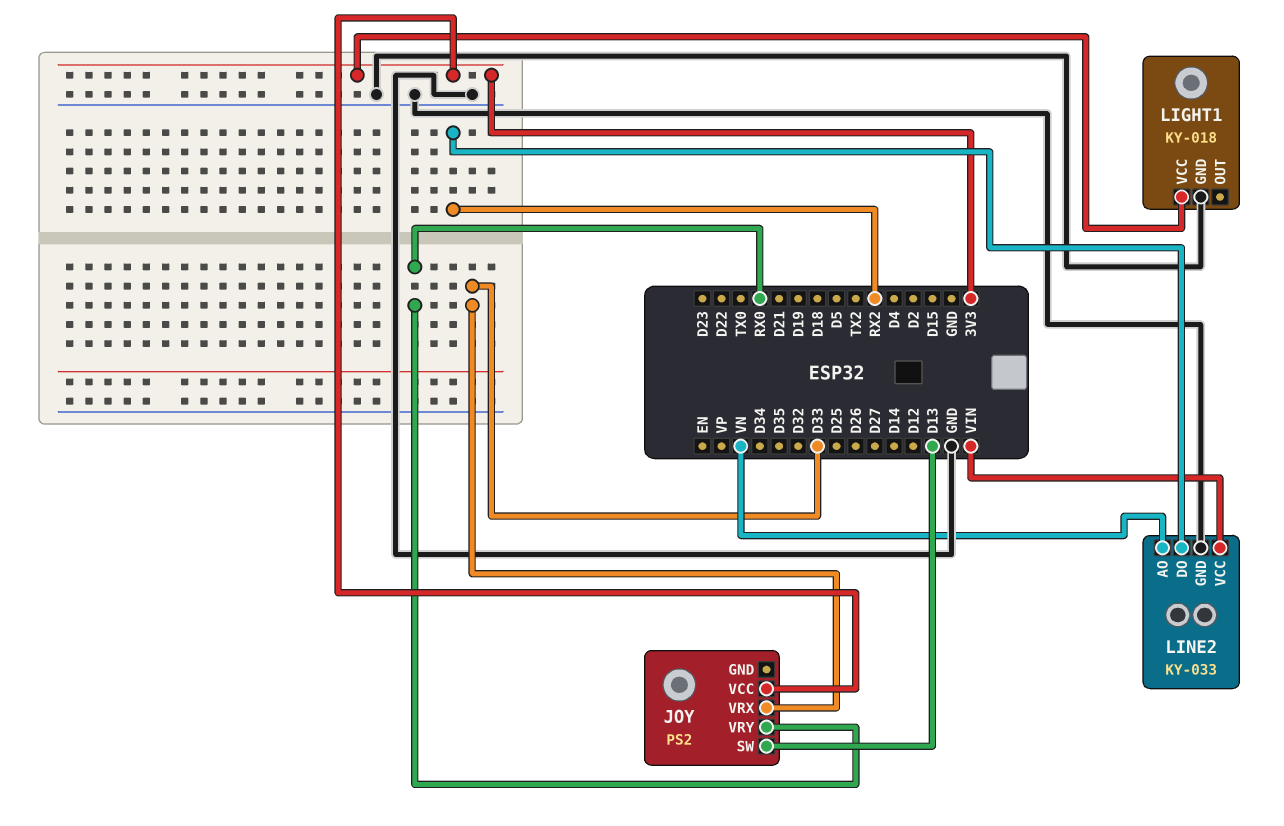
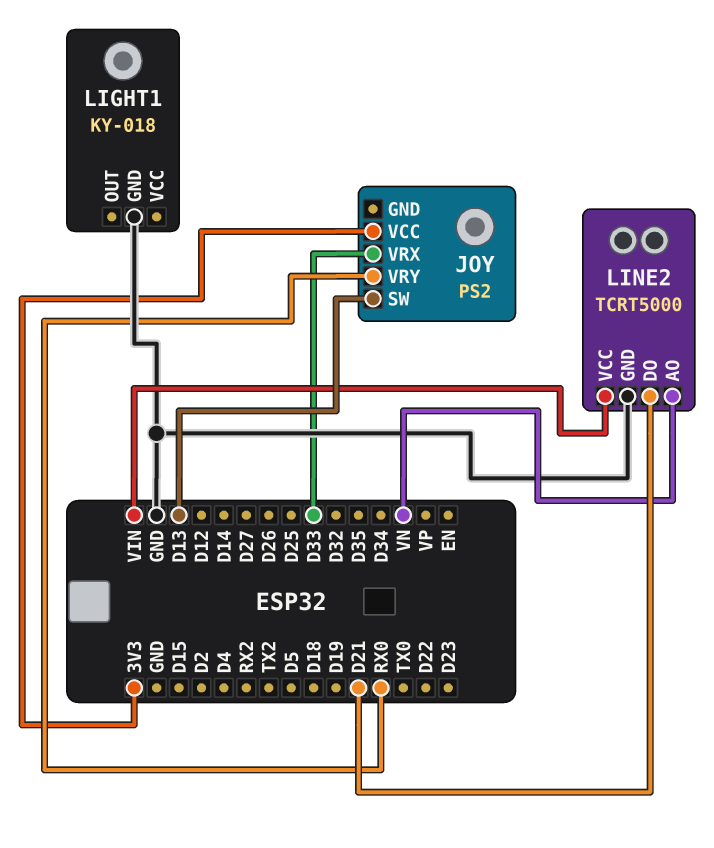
LIGHT1 pin VCC: 3V3 -> none
LINE2: KY-033 -> TCRT5000
LINE2 pin DO: RX2 -> D21

